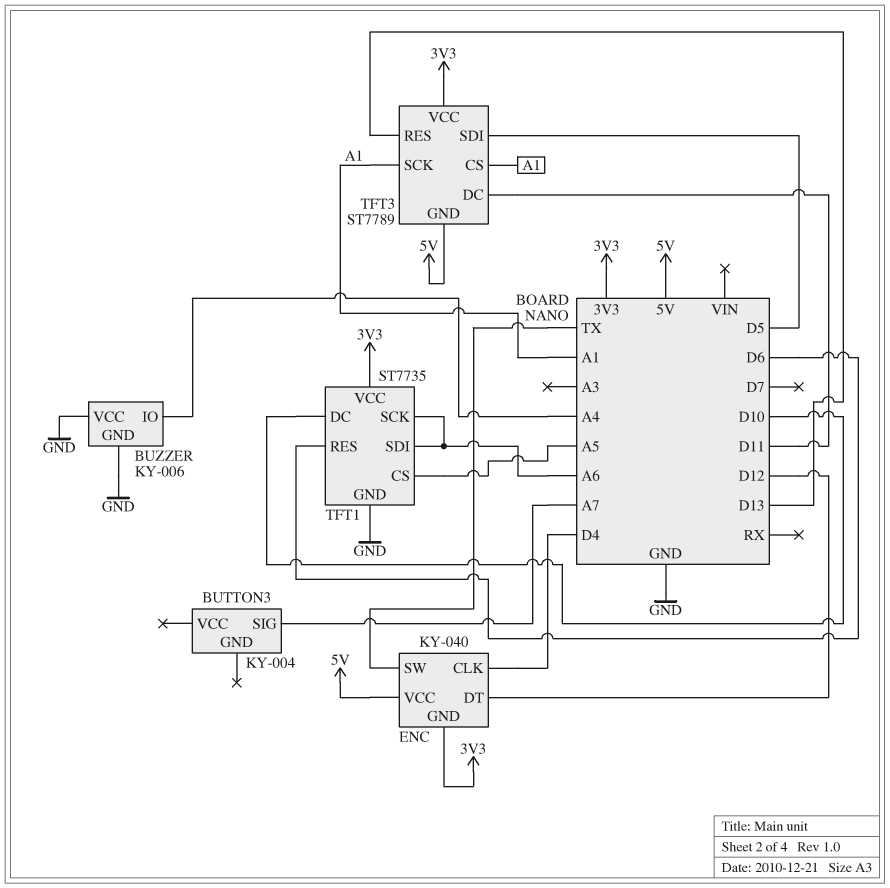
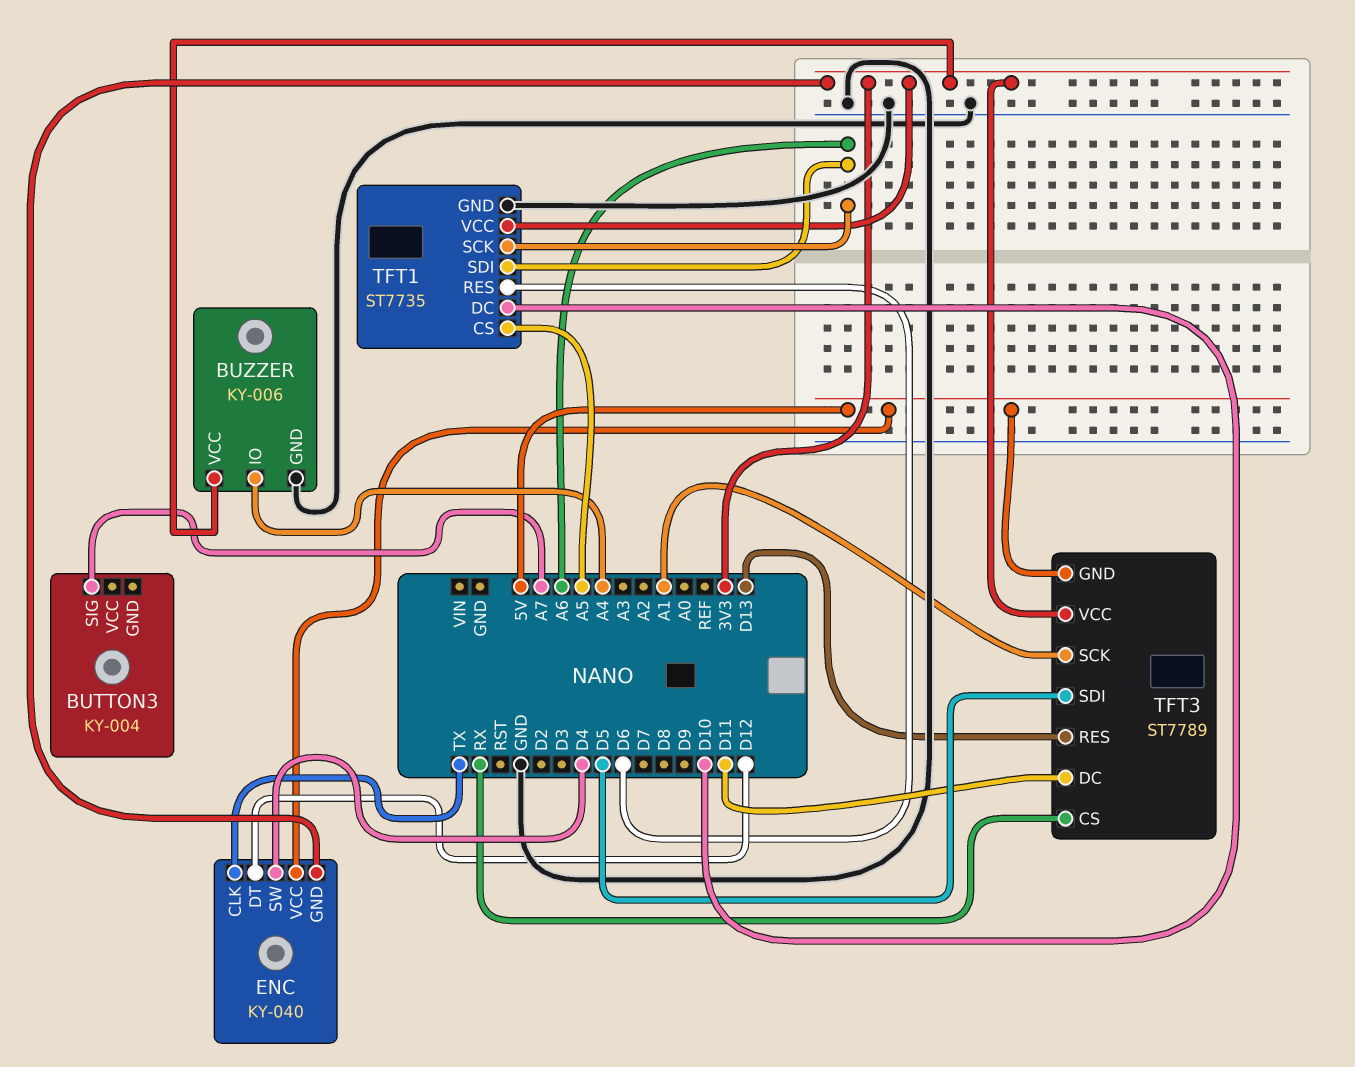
BUZZER pin VCC: GND -> 3V3
ENC pin CLK: D4 -> TX
ENC pin SW: TX -> D4
TFT3 pin CS: A1 -> RX

